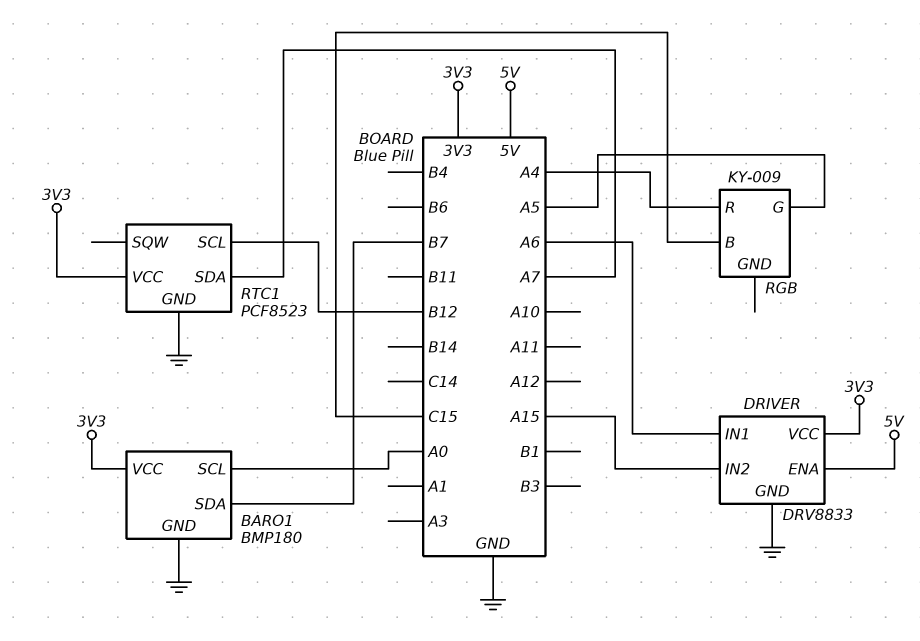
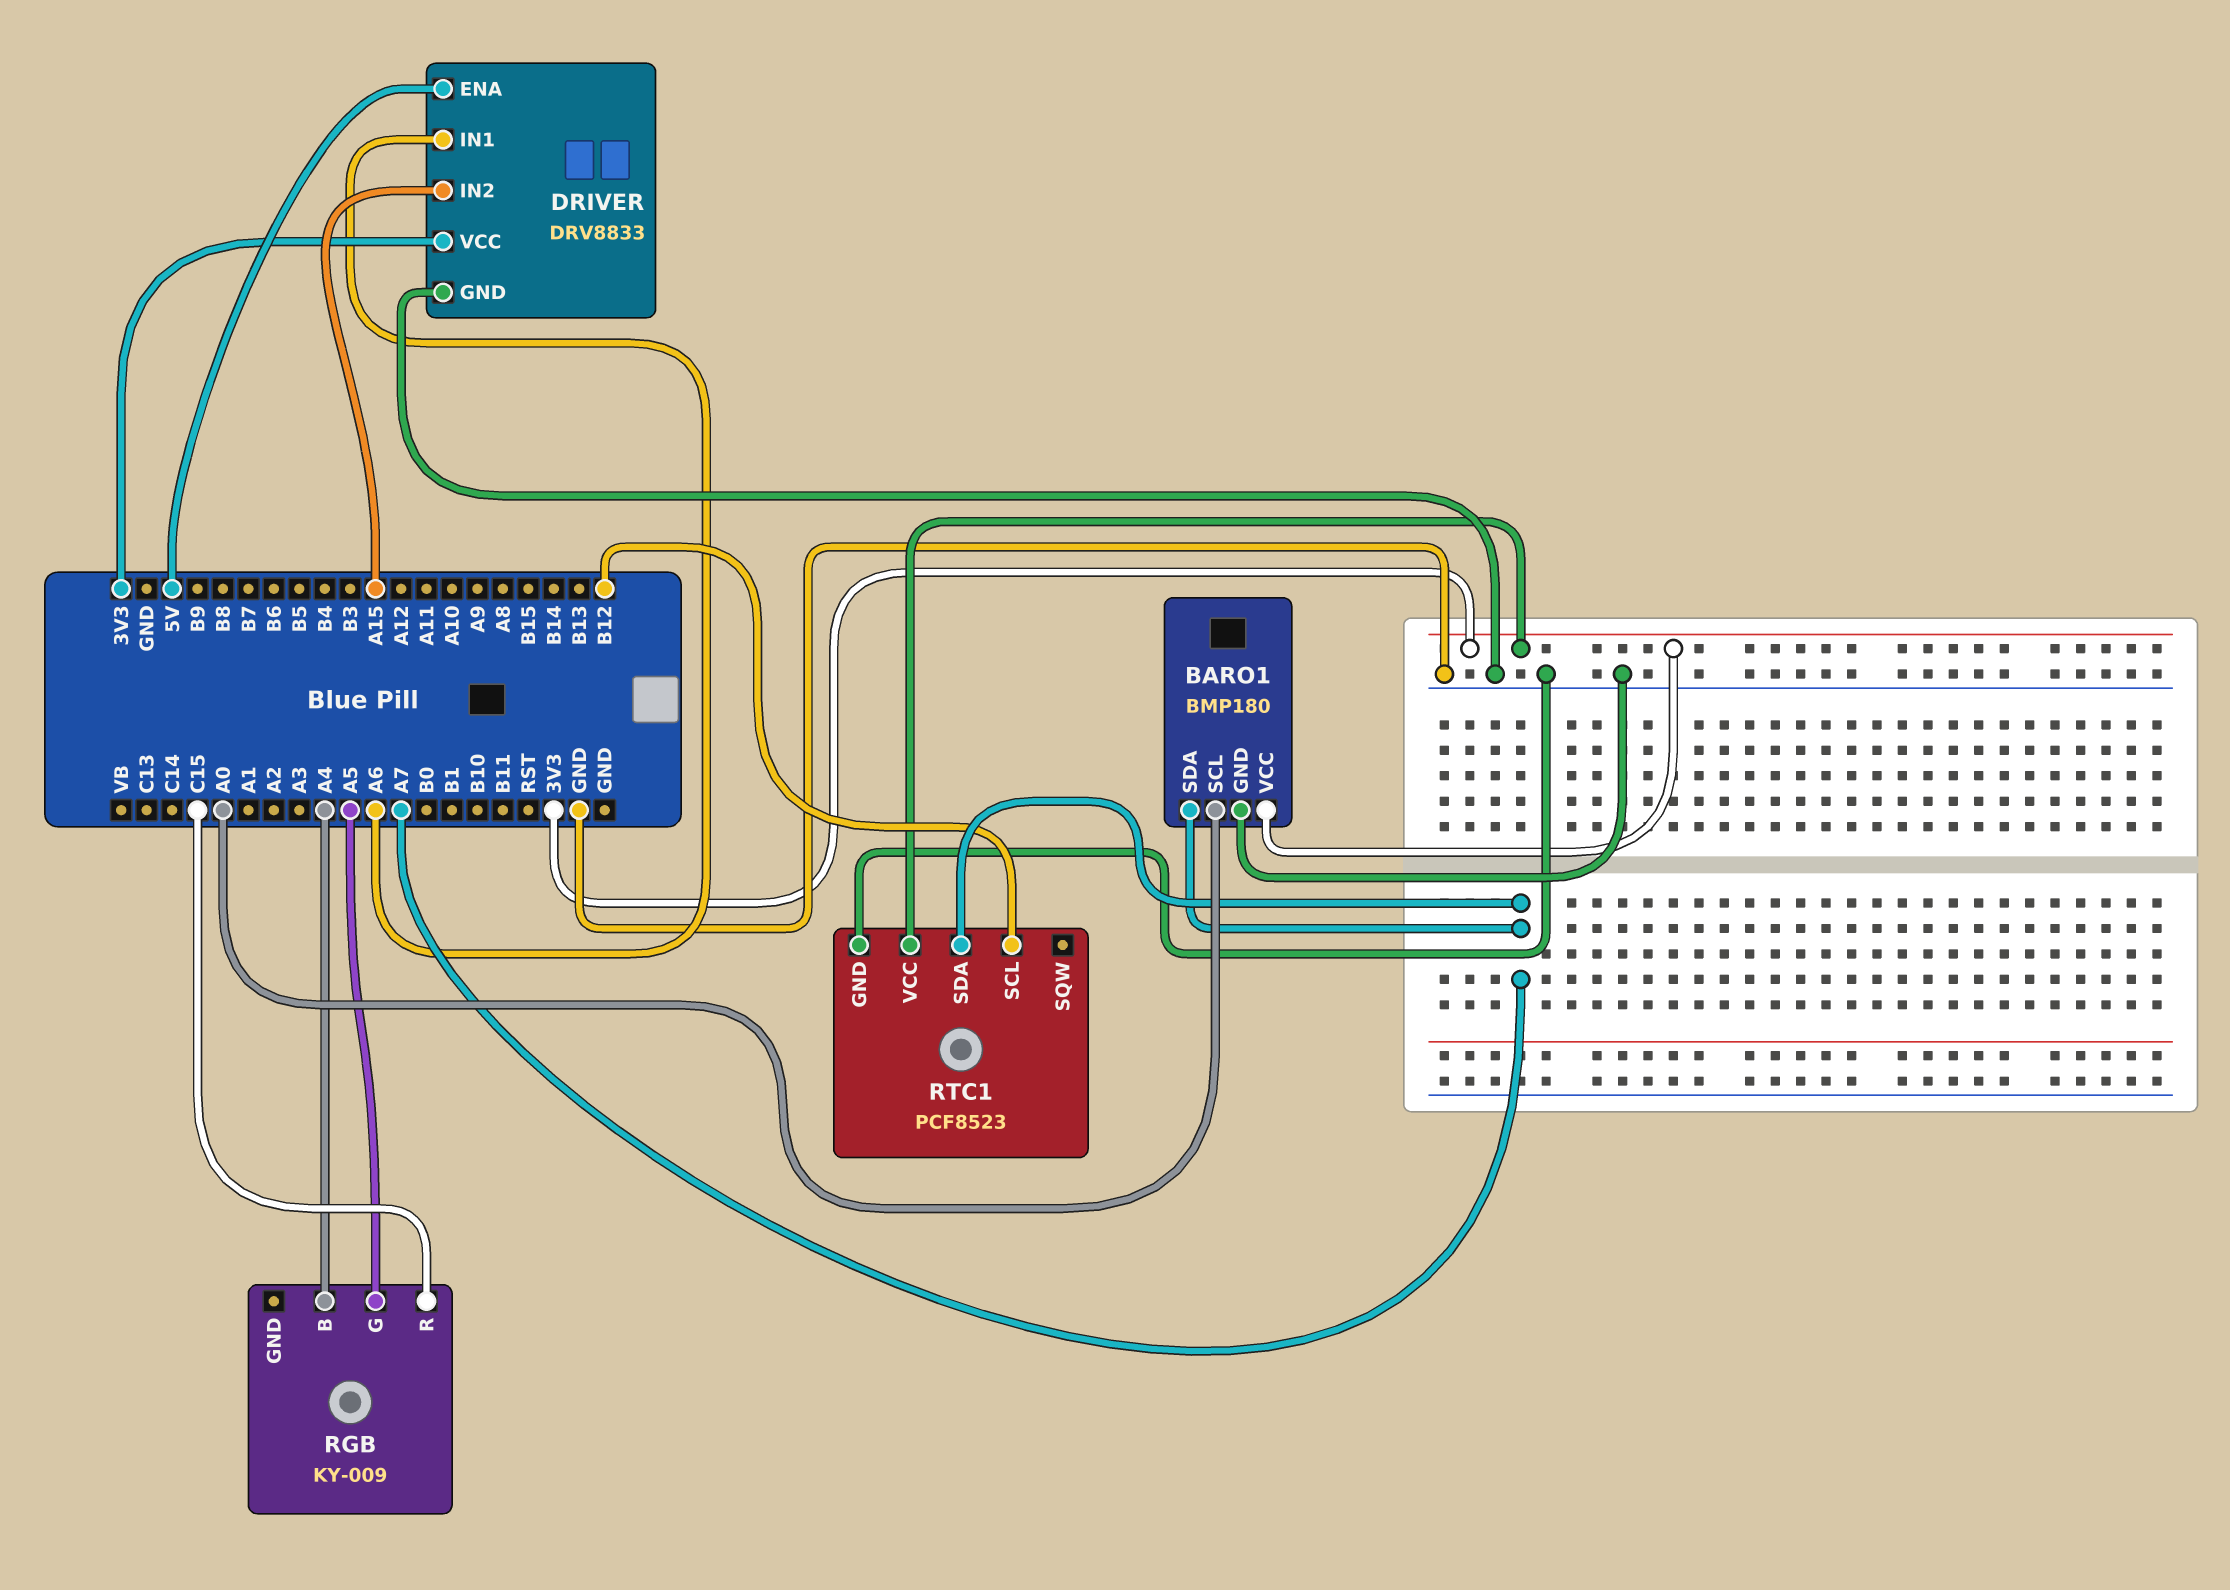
BARO1 pin SDA: B7 -> A7
RGB pin B: C15 -> A4
RGB pin R: A4 -> C15

